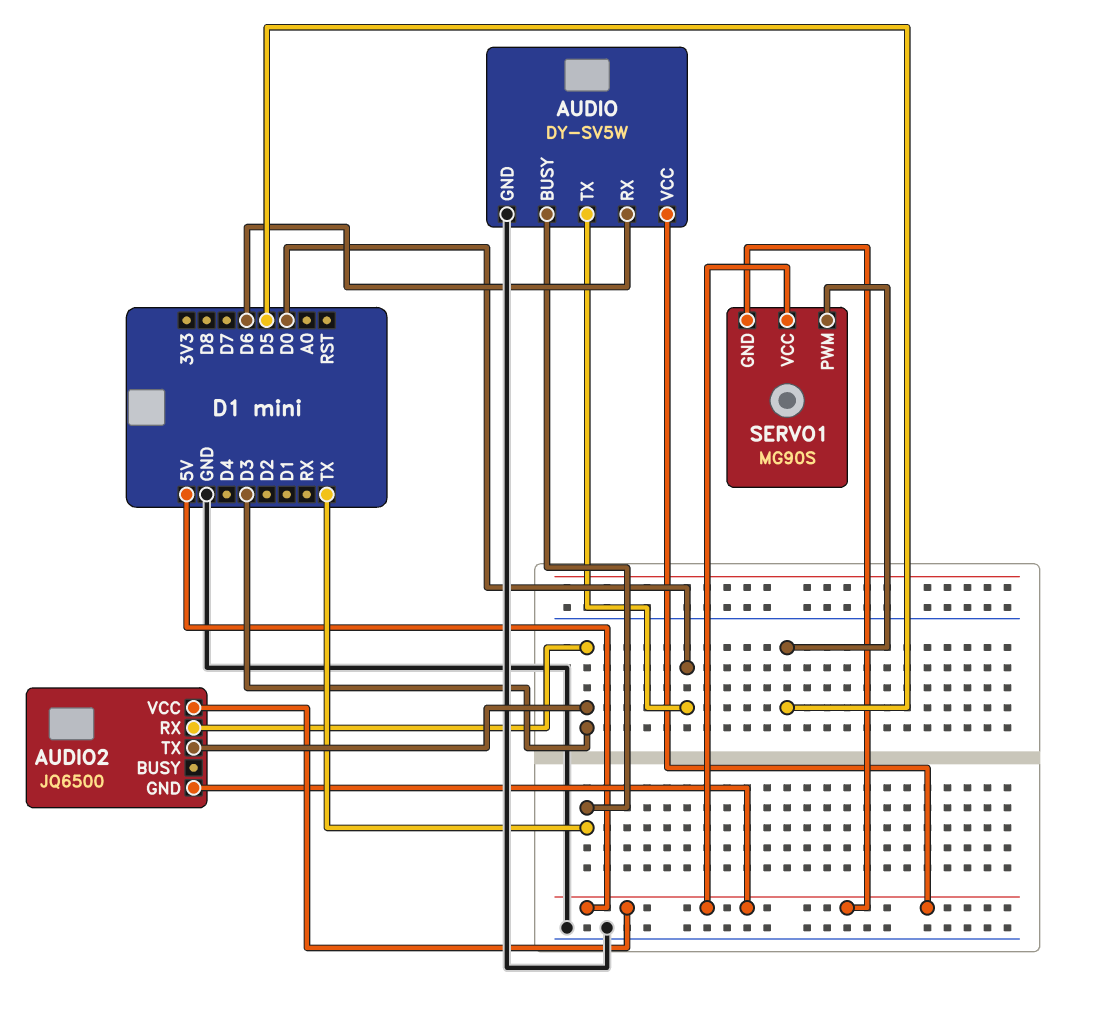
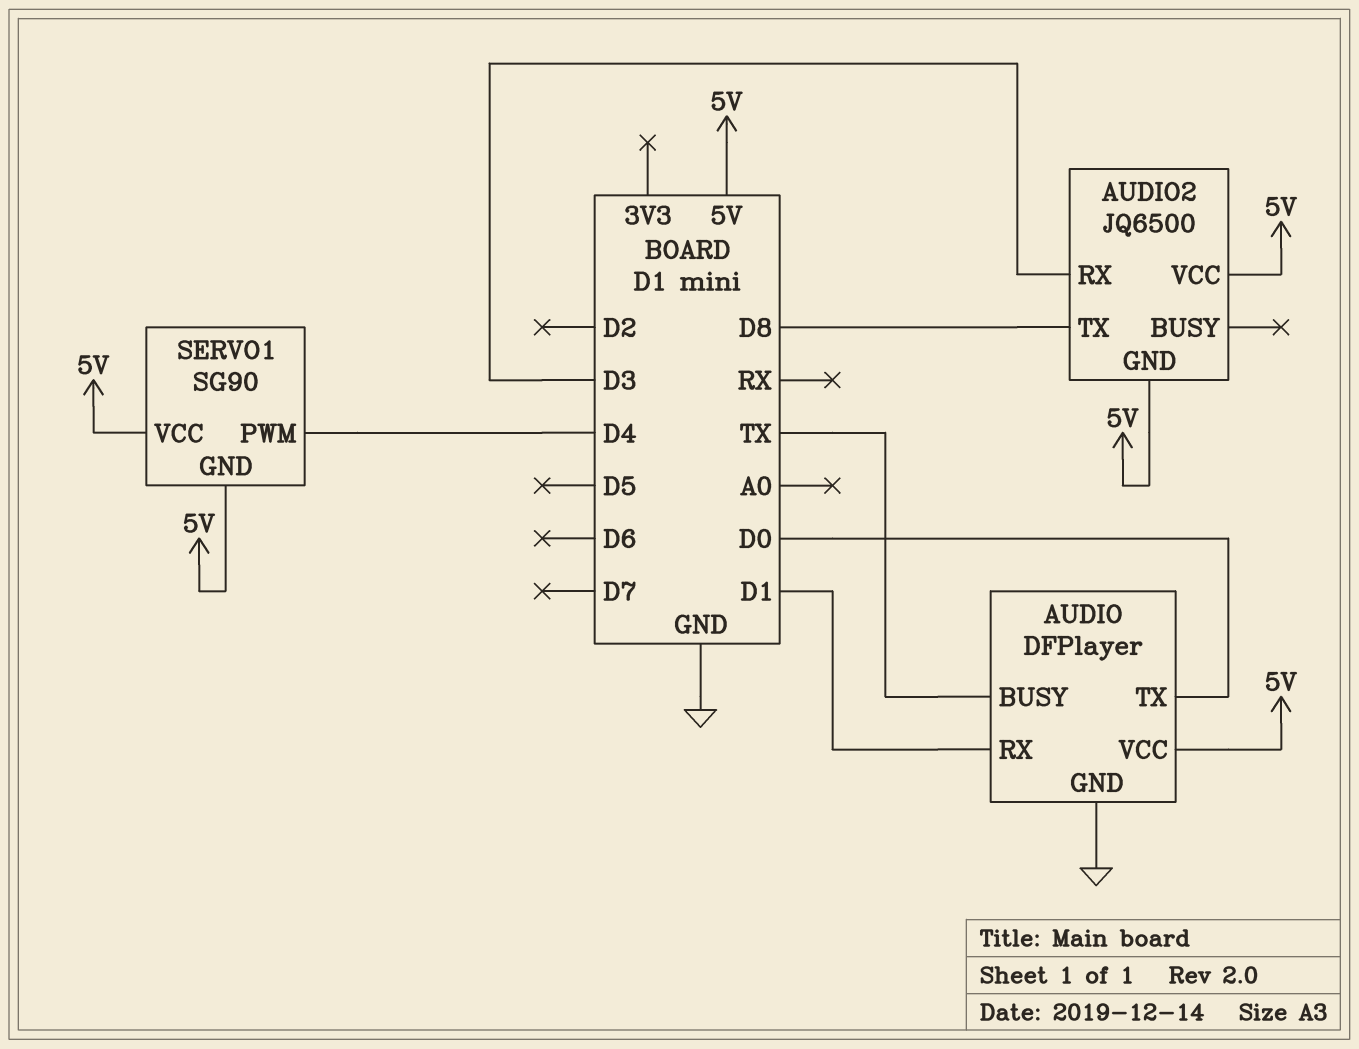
AUDIO: DY-SV5W -> DFPlayer
AUDIO pin RX: D6 -> D1
AUDIO2 pin TX: D3 -> D8
SERVO1: MG90S -> SG90
SERVO1 pin PWM: D5 -> D4

